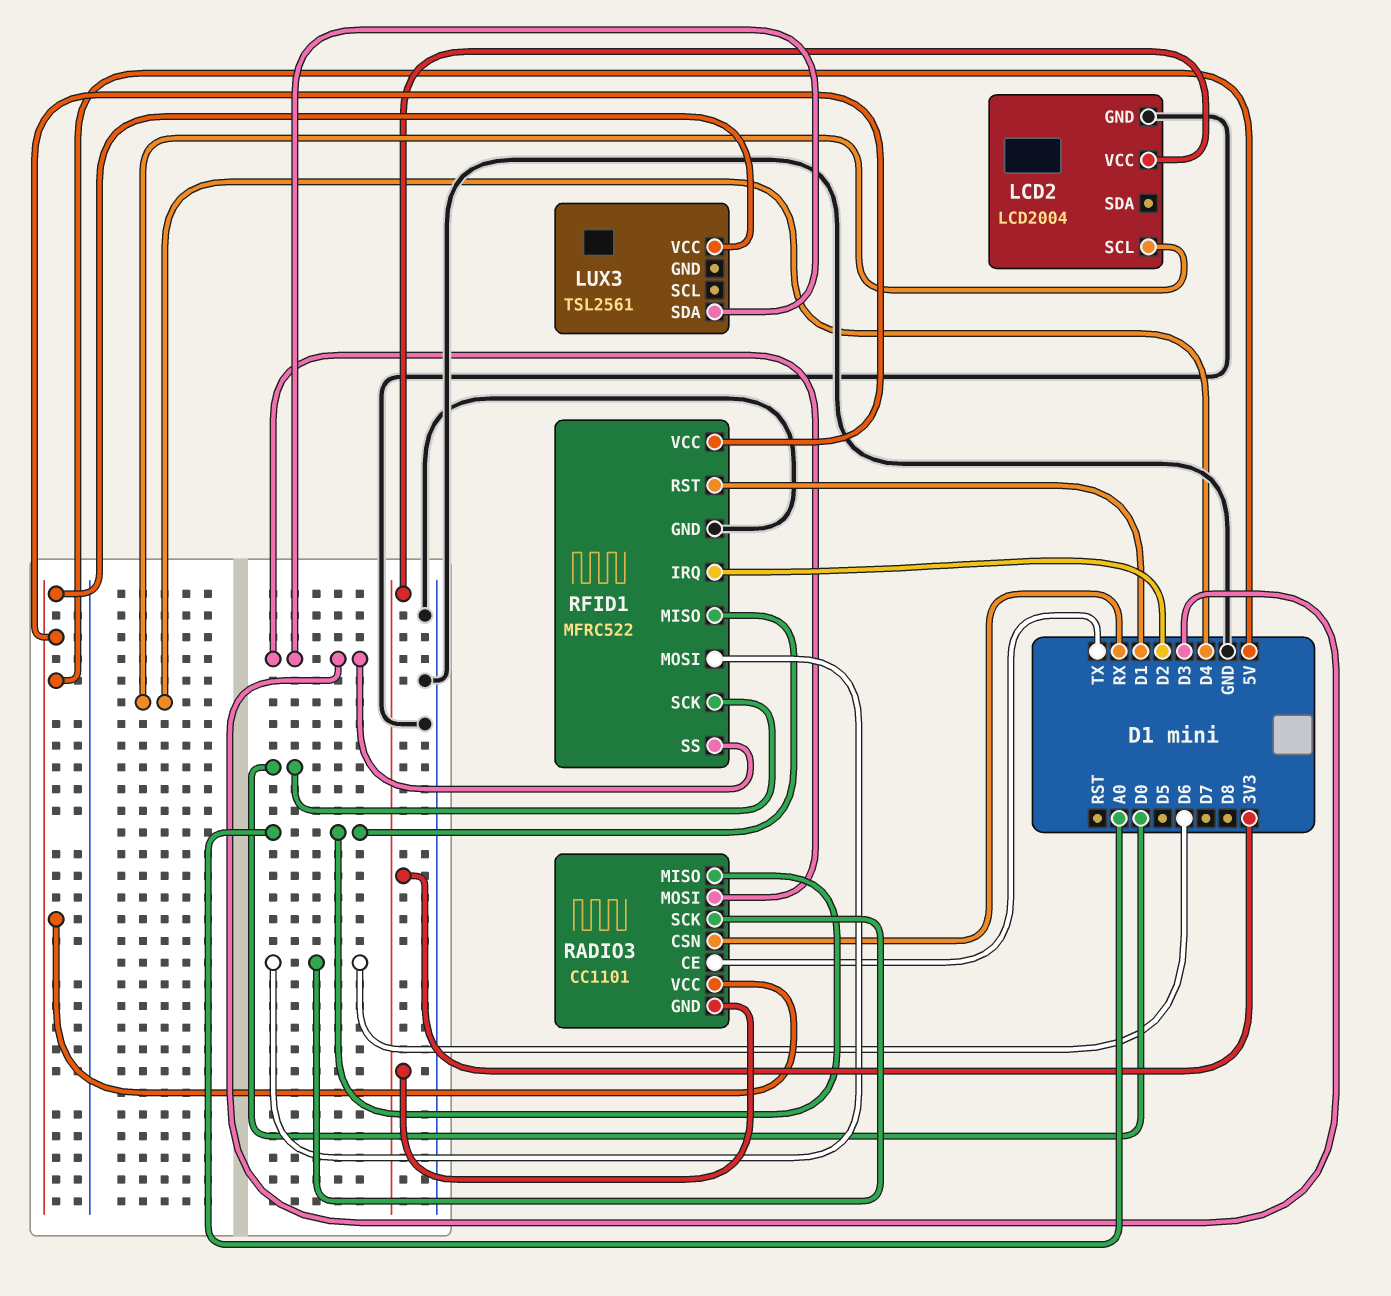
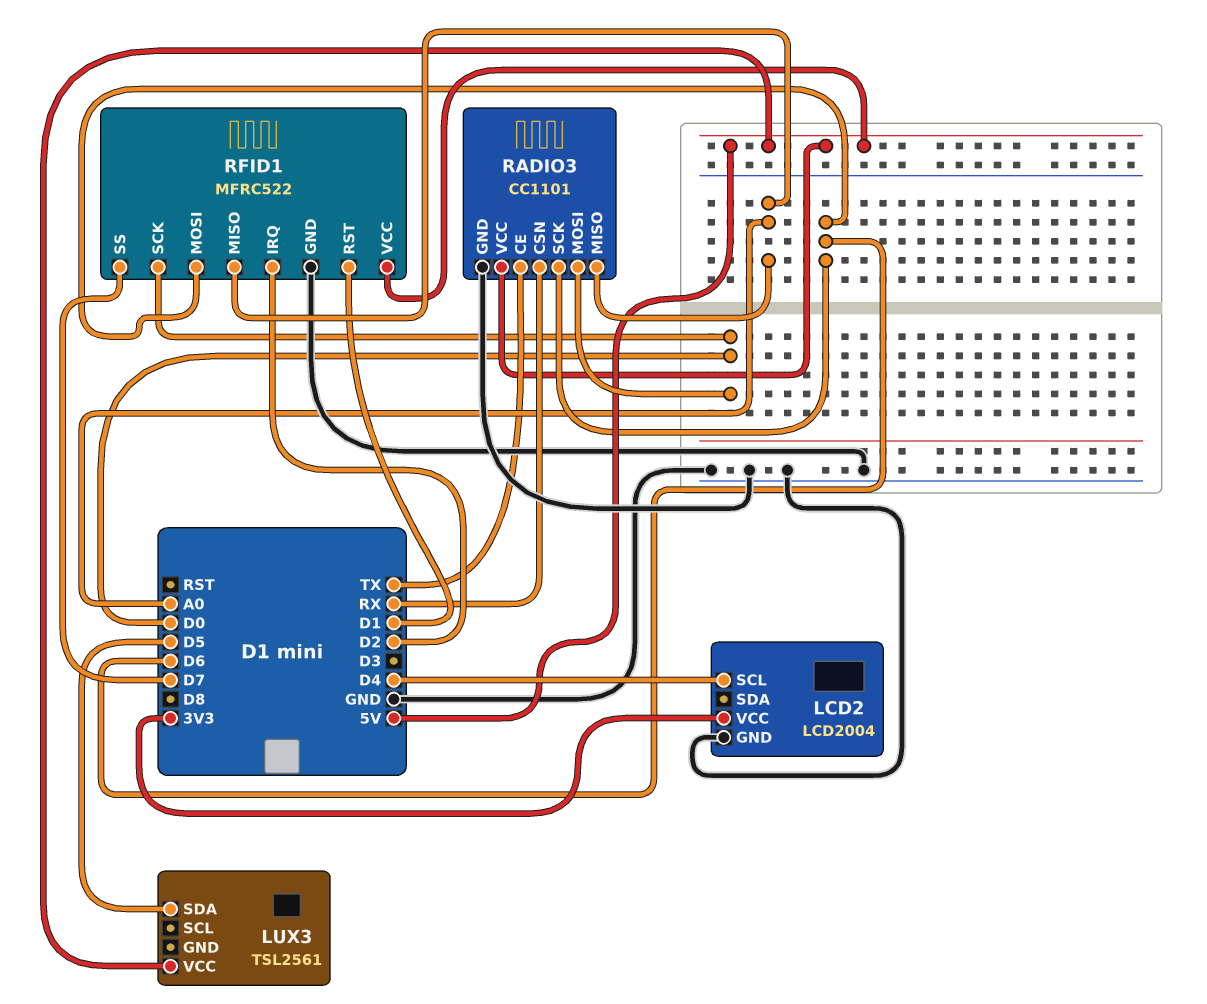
LUX3 pin SDA: D3 -> D5
RADIO3 pin GND: 3V3 -> GND
RADIO3 pin MOSI: D3 -> D0
RFID1 pin SS: D3 -> D7

